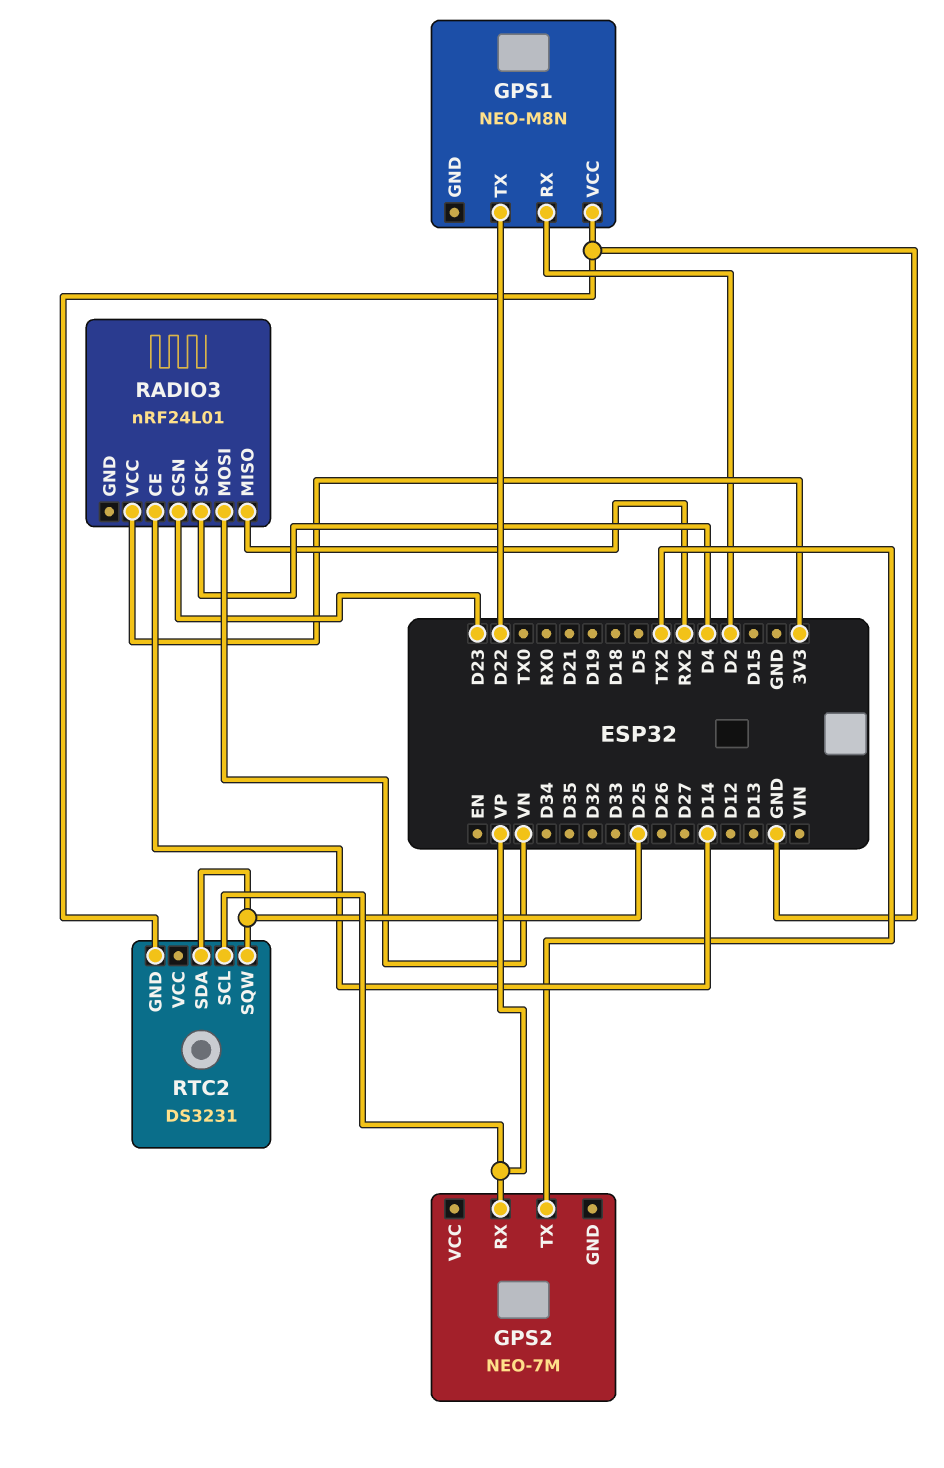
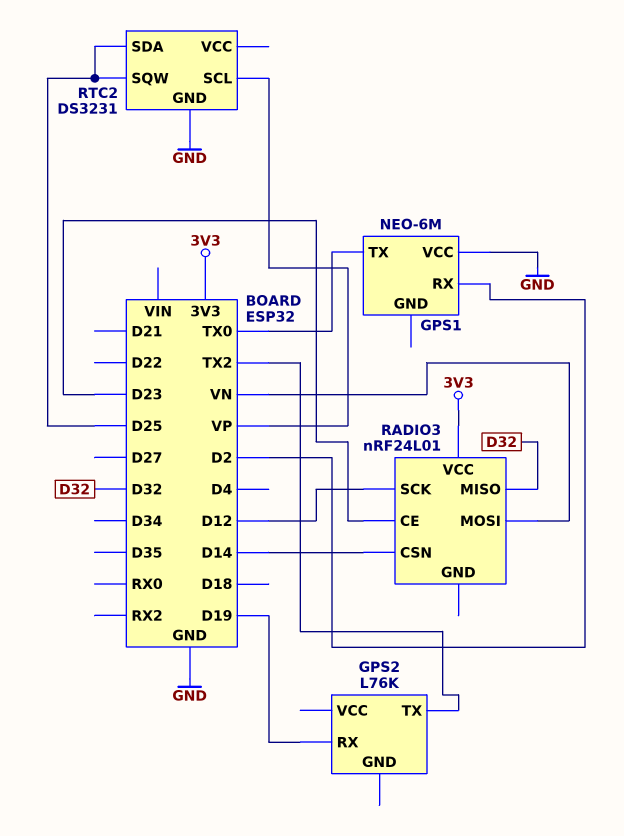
GPS1: NEO-M8N -> NEO-6M
GPS1 pin TX: D22 -> TX0
GPS2: NEO-7M -> L76K
GPS2 pin RX: VP -> D19
RADIO3 pin CE: D14 -> D23
RADIO3 pin CSN: D23 -> D14
RADIO3 pin MISO: RX2 -> D32
RADIO3 pin SCK: D4 -> D12

